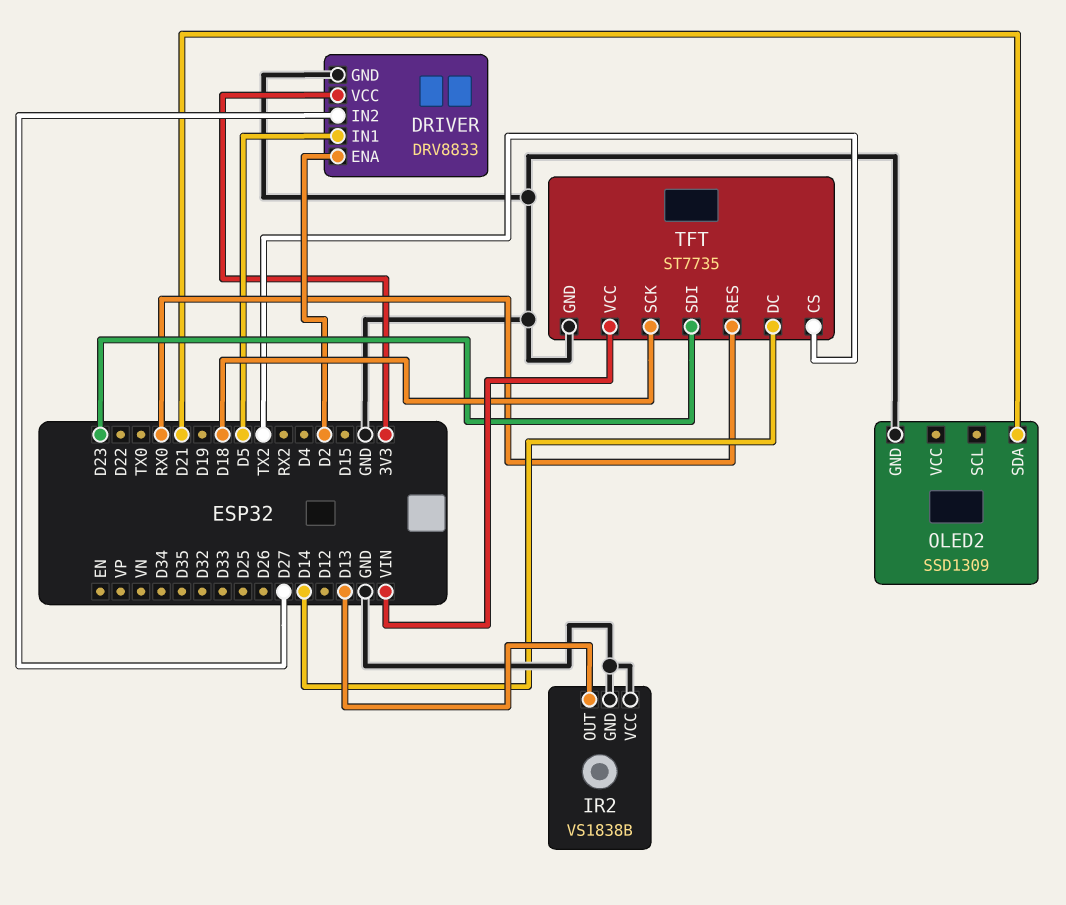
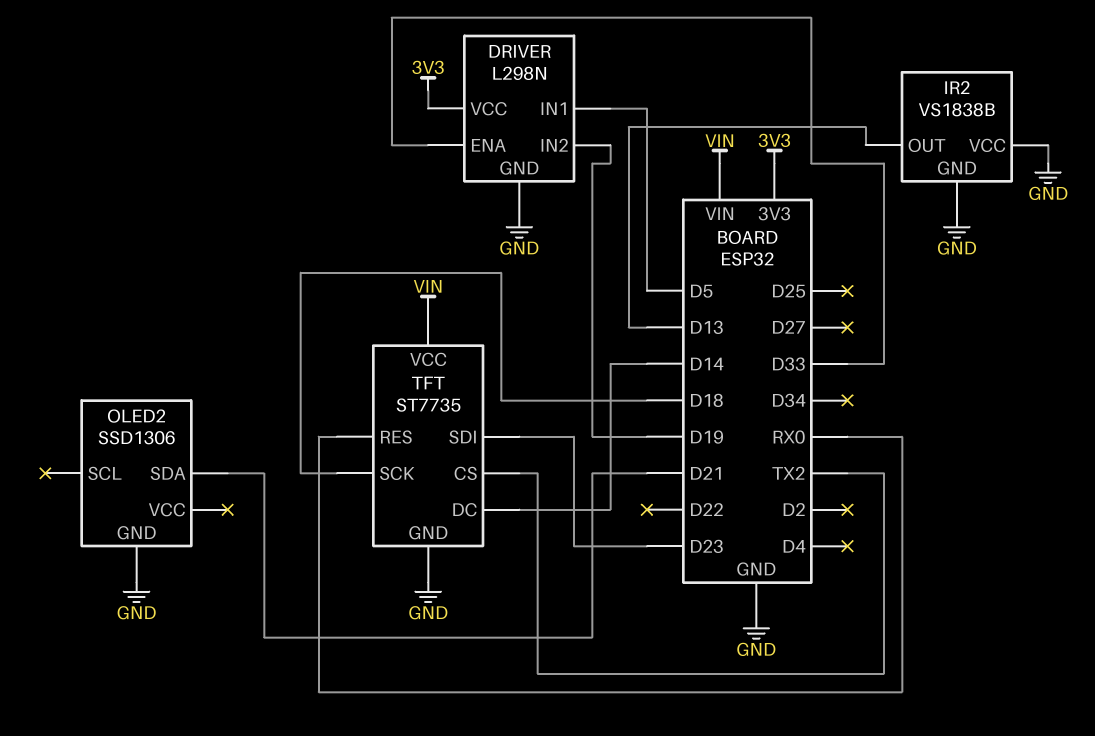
DRIVER: DRV8833 -> L298N
DRIVER pin ENA: D2 -> D33
DRIVER pin IN2: D27 -> D19
OLED2: SSD1309 -> SSD1306

